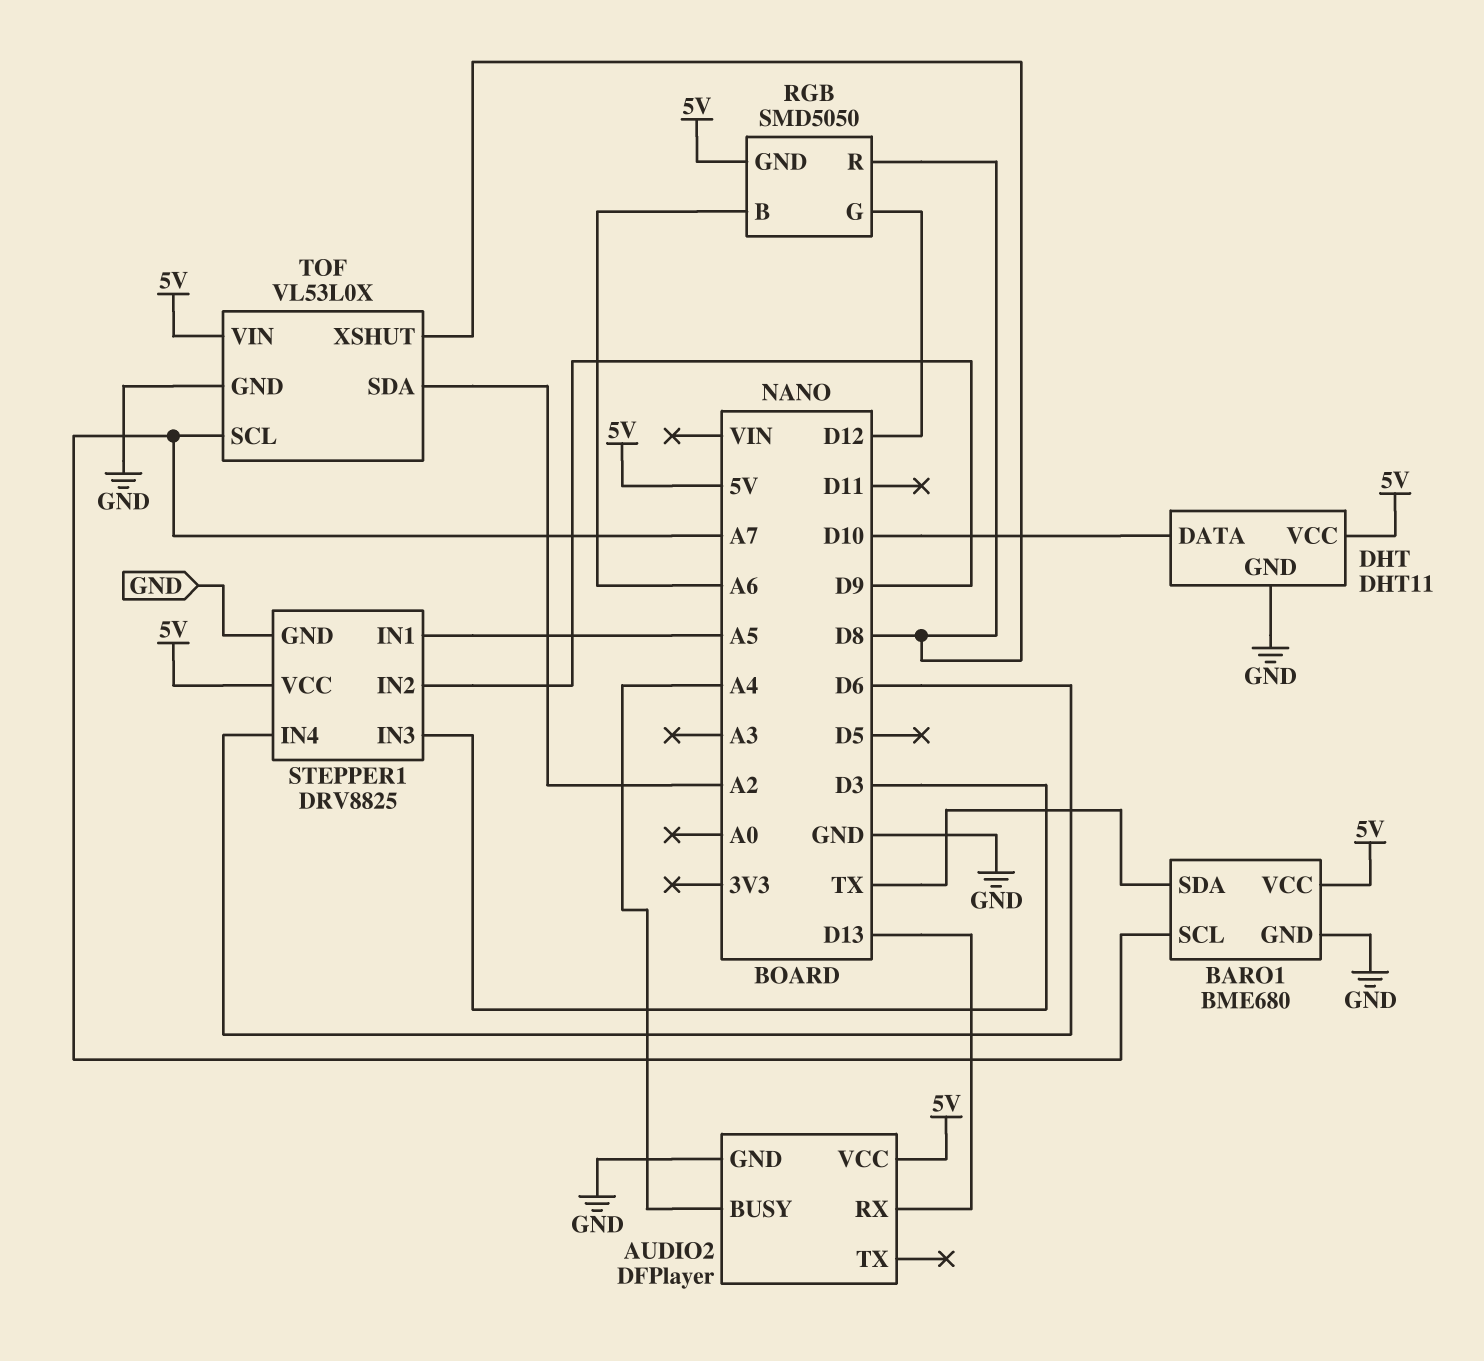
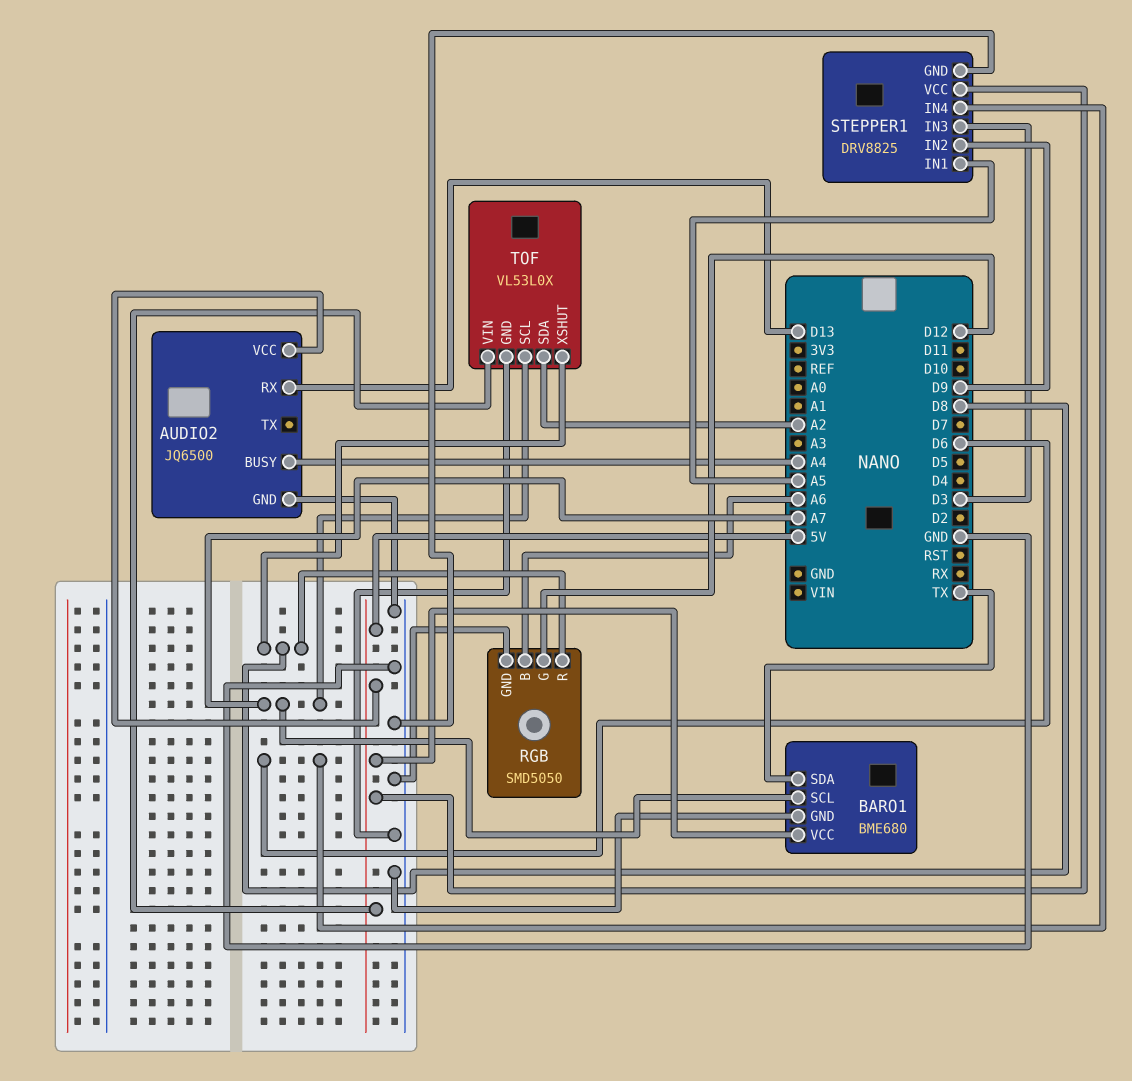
AUDIO2: DFPlayer -> JQ6500
DHT: DHT11 -> none
DHT pin DATA: D10 -> none
DHT pin GND: GND -> none
DHT pin VCC: 5V -> none
RGB pin GND: 5V -> GND

